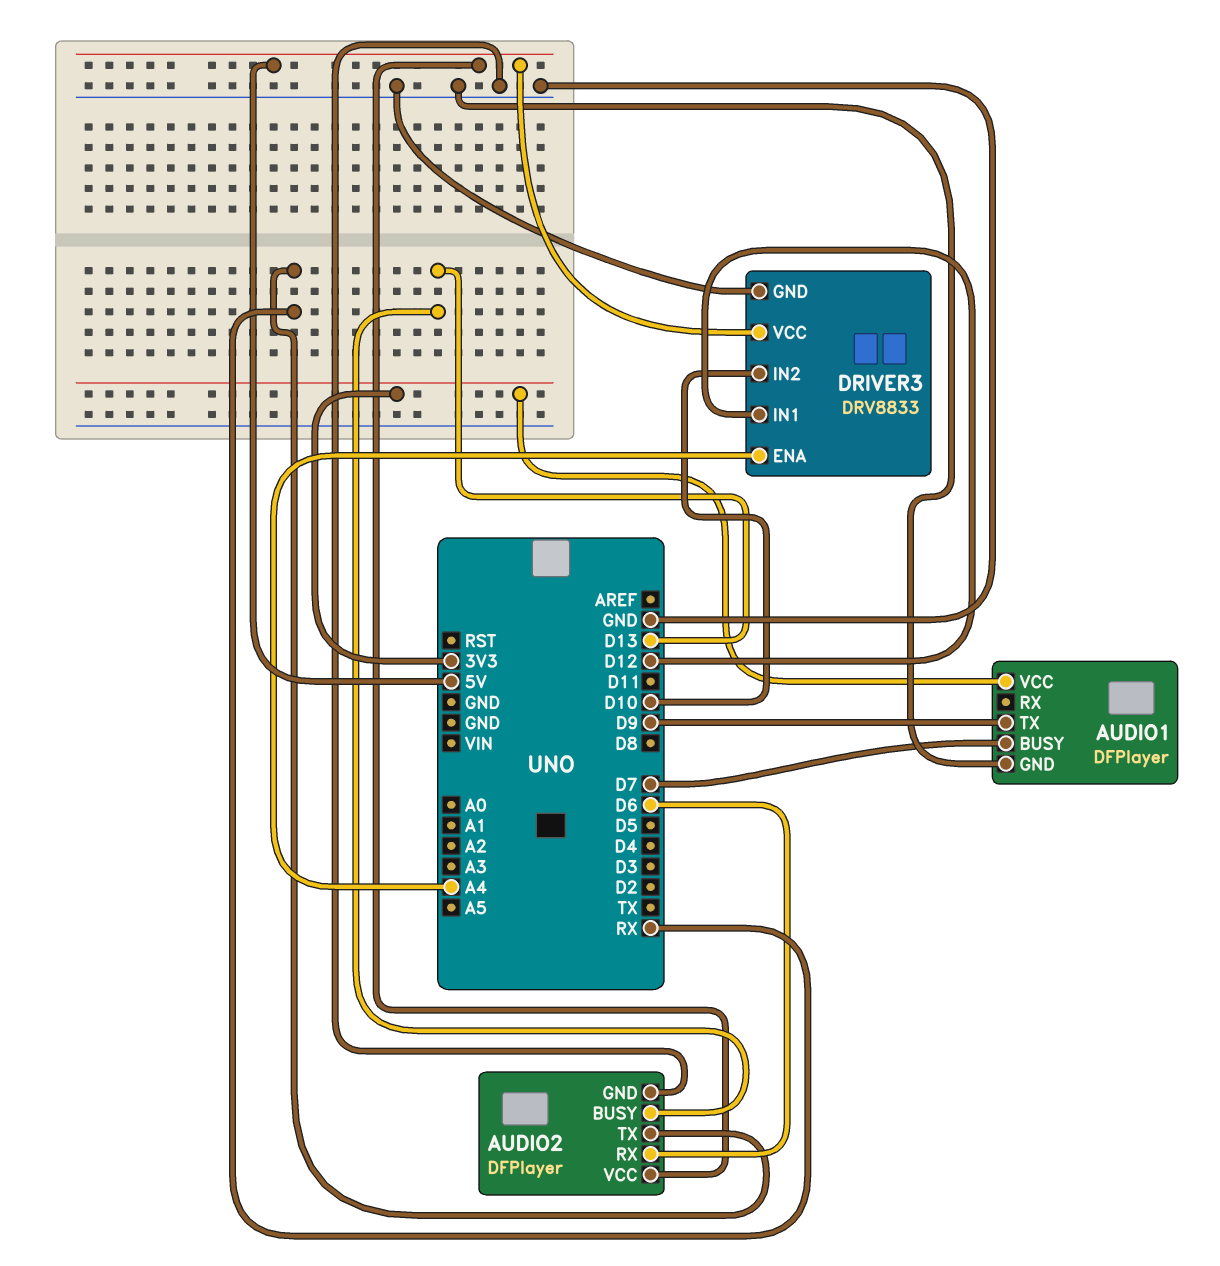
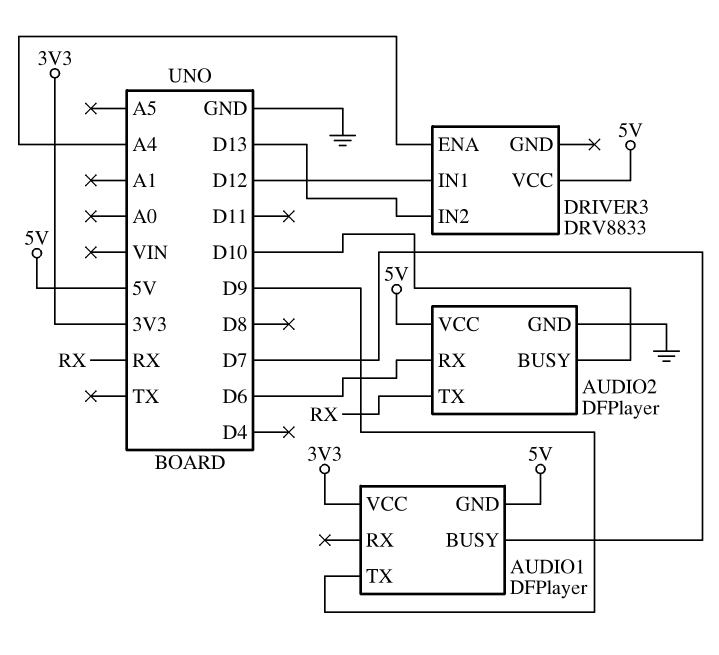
AUDIO1 pin GND: GND -> 5V
AUDIO2 pin BUSY: D13 -> D10
DRIVER3 pin GND: GND -> none
DRIVER3 pin IN2: D10 -> D13

